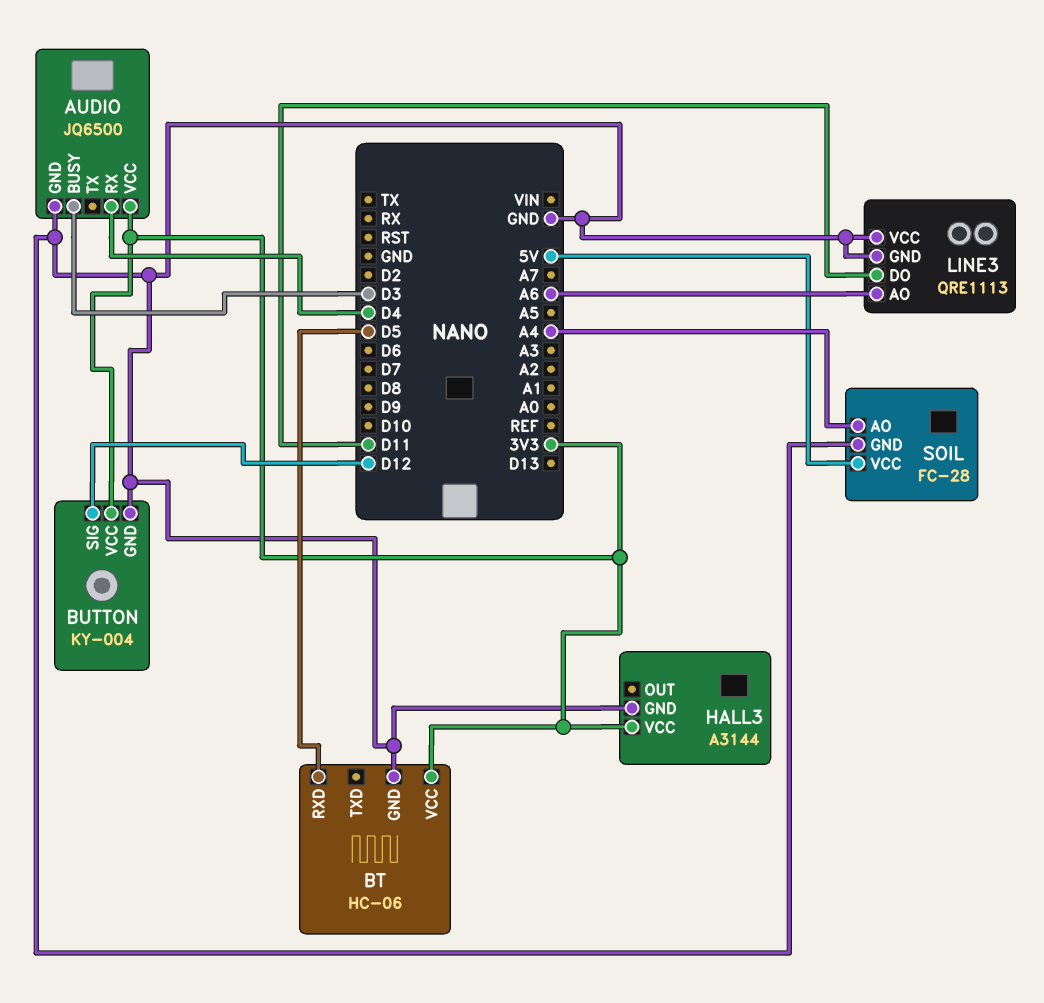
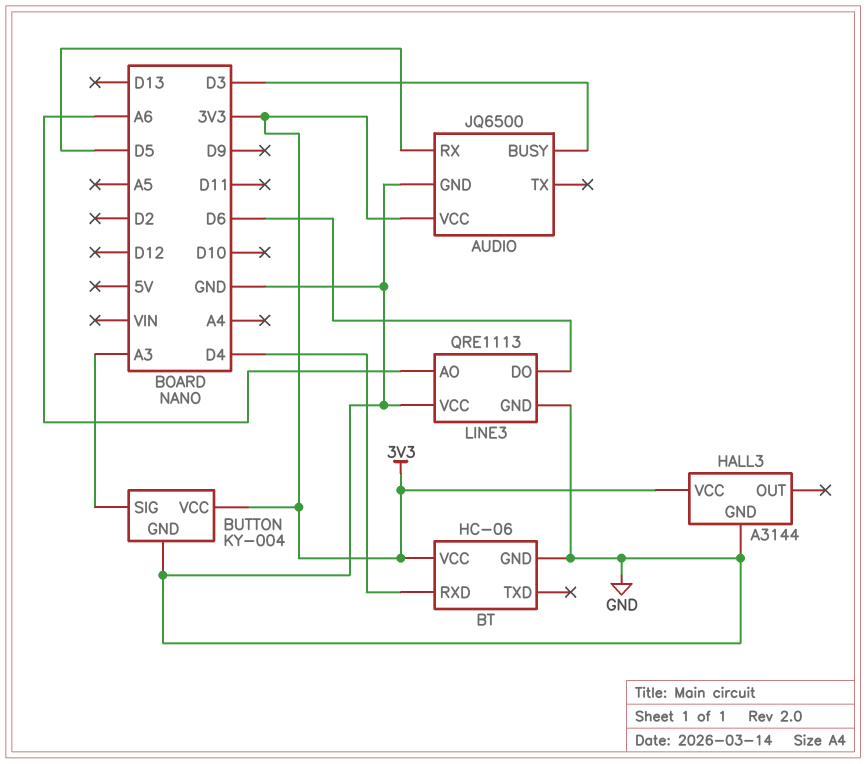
AUDIO pin RX: D4 -> D5
BT pin RXD: D5 -> D4
BUTTON pin SIG: D12 -> A3
LINE3 pin DO: D11 -> D6
SOIL: FC-28 -> none
SOIL pin AO: A4 -> none
SOIL pin GND: GND -> none
SOIL pin VCC: 5V -> none

